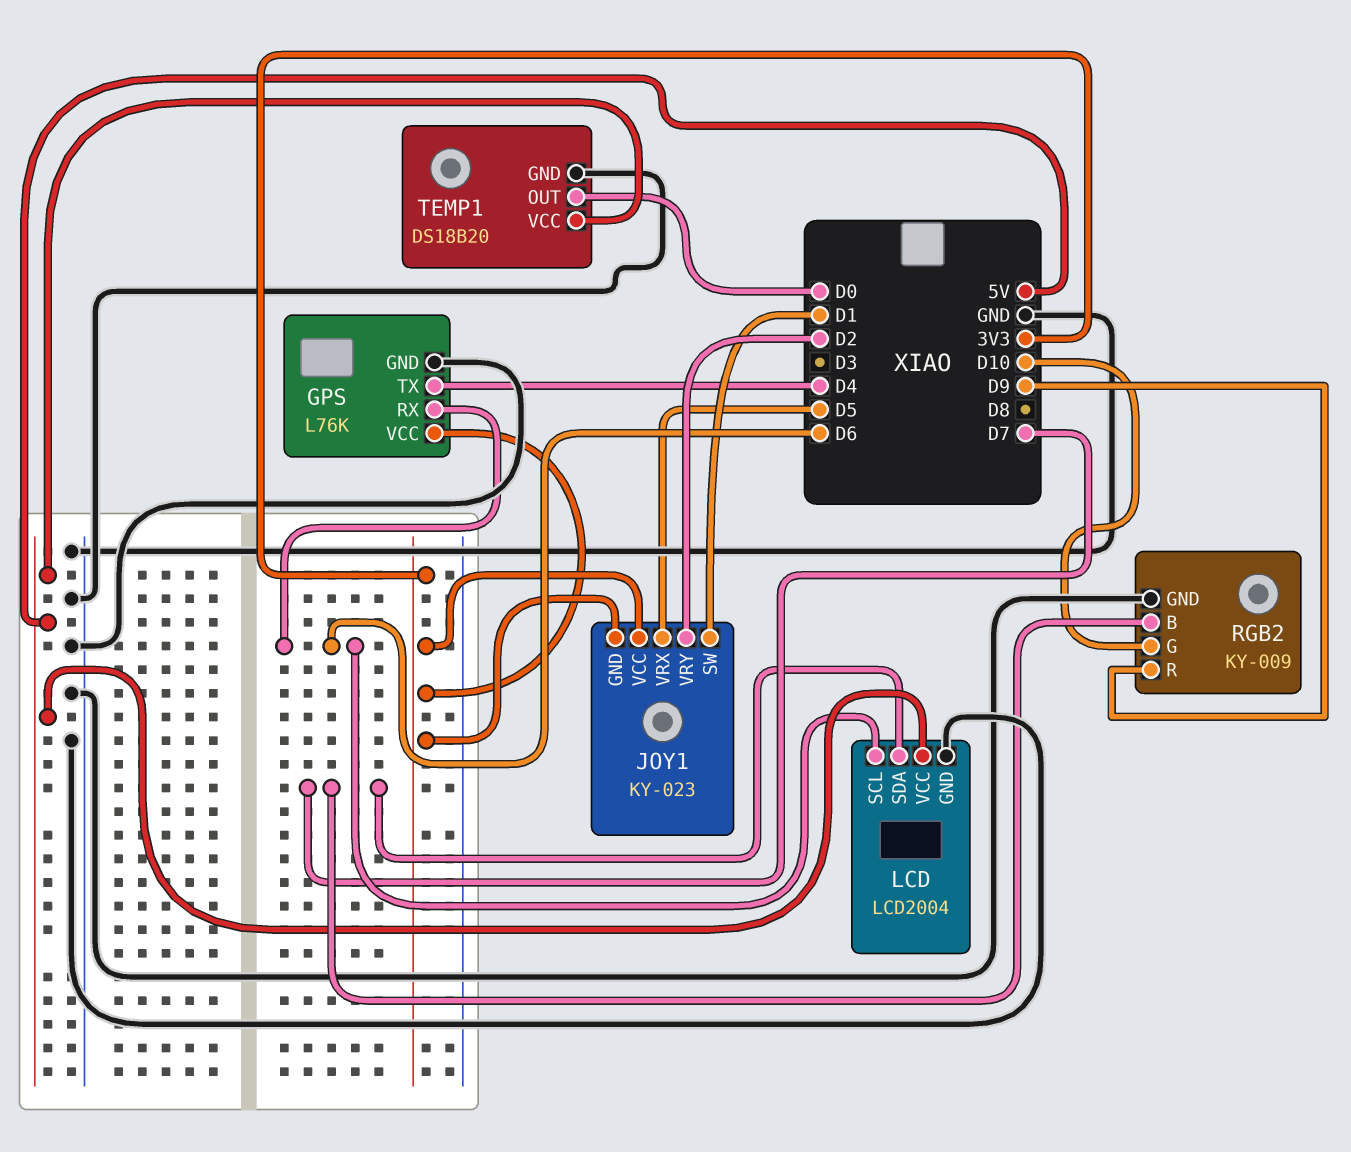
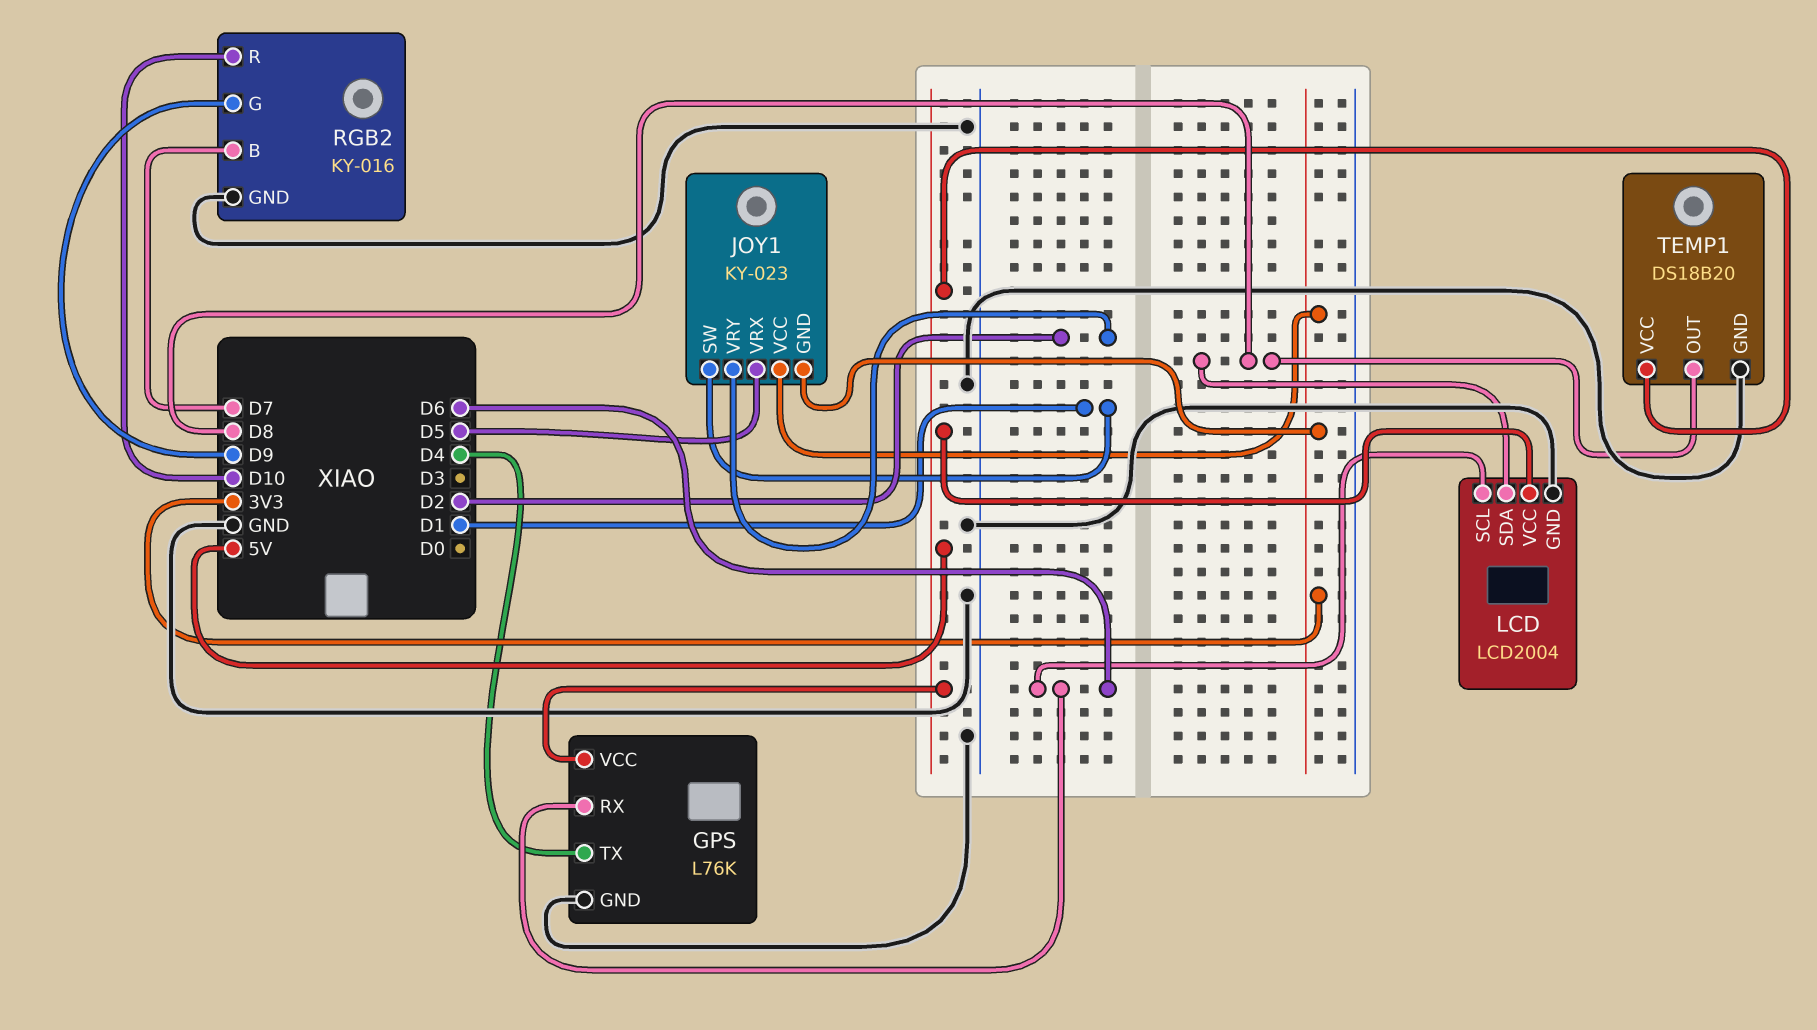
GPS pin VCC: 3V3 -> 5V
LCD pin SDA: D7 -> D8
RGB2: KY-009 -> KY-016
RGB2 pin G: D10 -> D9
RGB2 pin R: D9 -> D10
TEMP1 pin OUT: D0 -> D8

